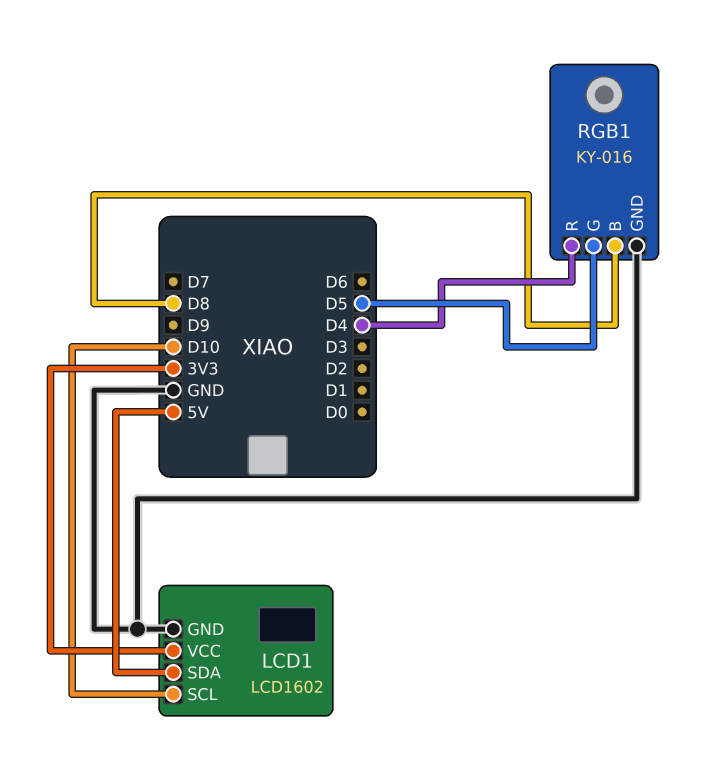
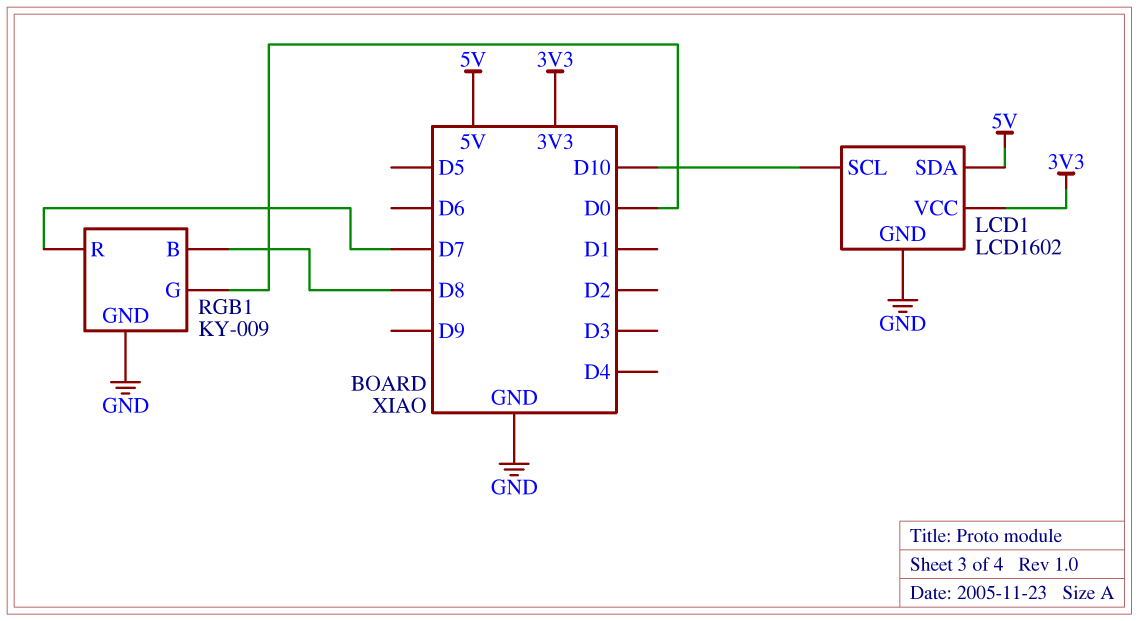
RGB1: KY-016 -> KY-009
RGB1 pin G: D5 -> D0
RGB1 pin R: D4 -> D7

